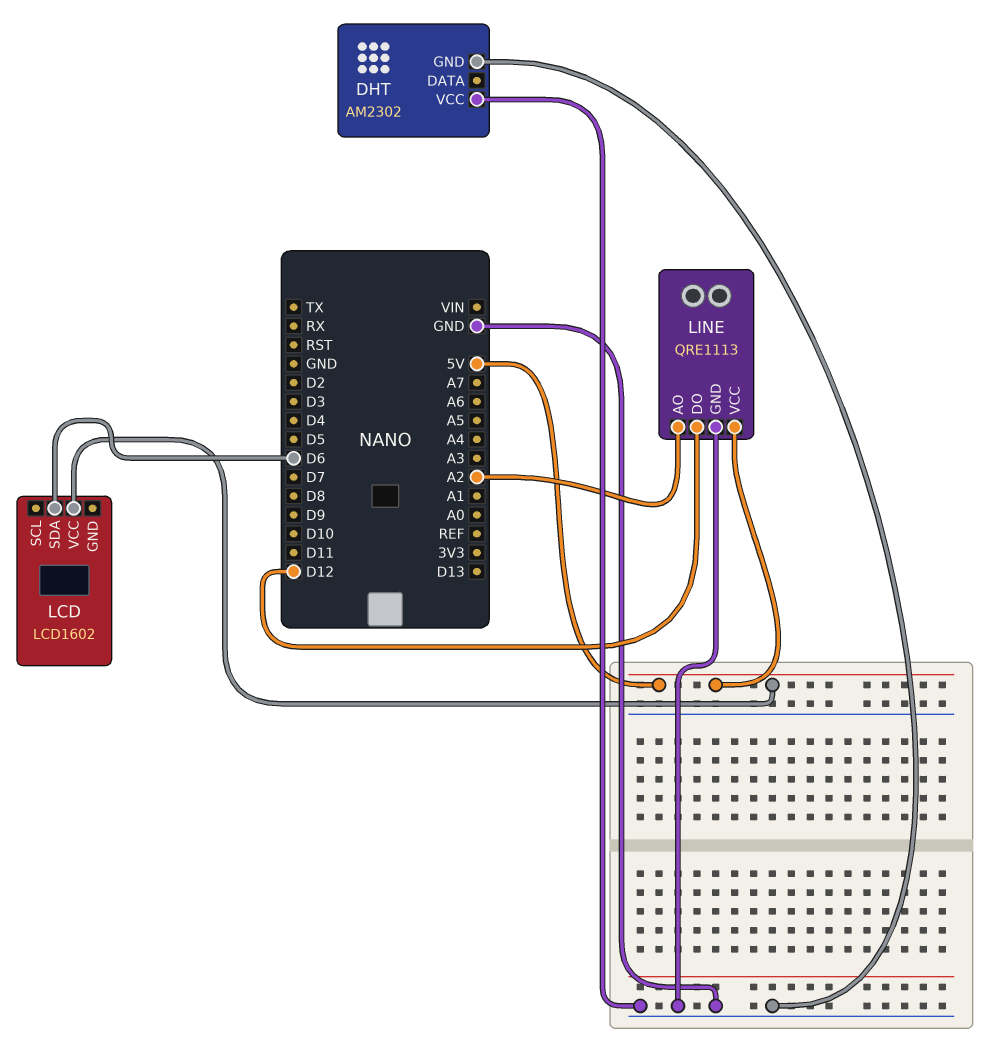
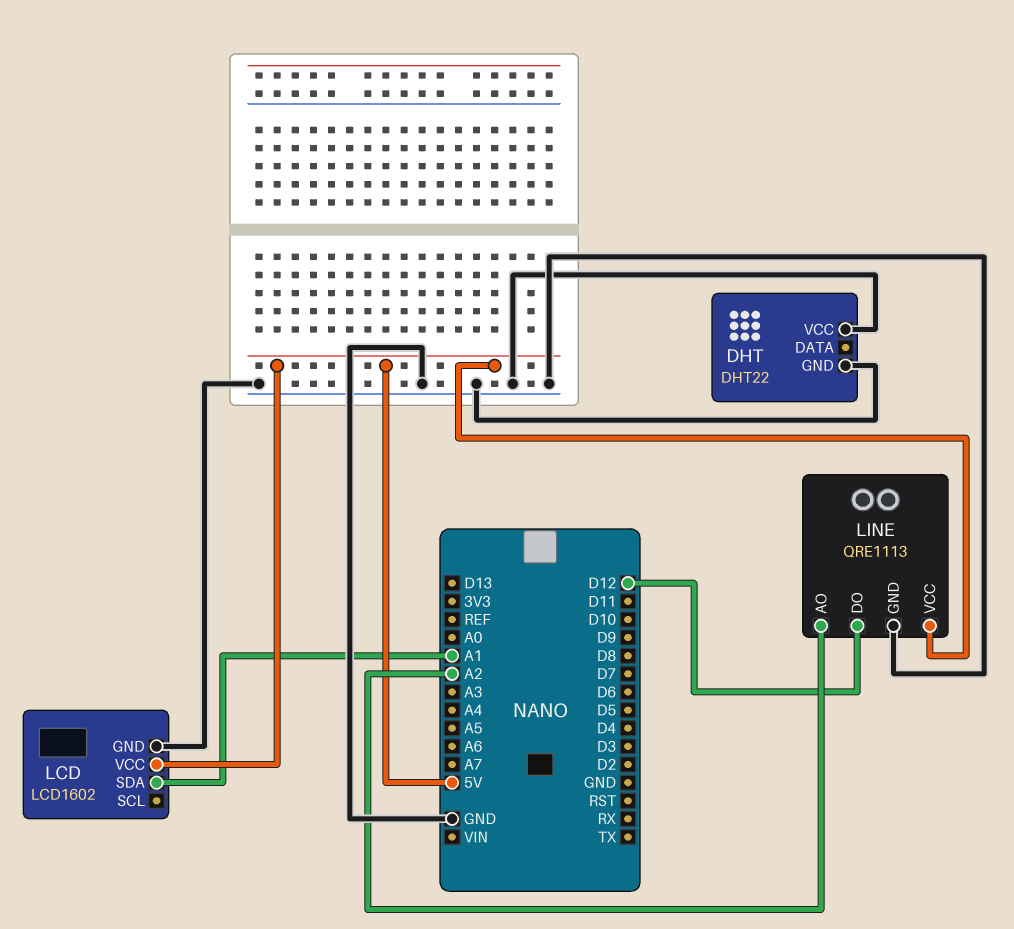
DHT: AM2302 -> DHT22
LCD pin GND: none -> GND
LCD pin SDA: D6 -> A1

